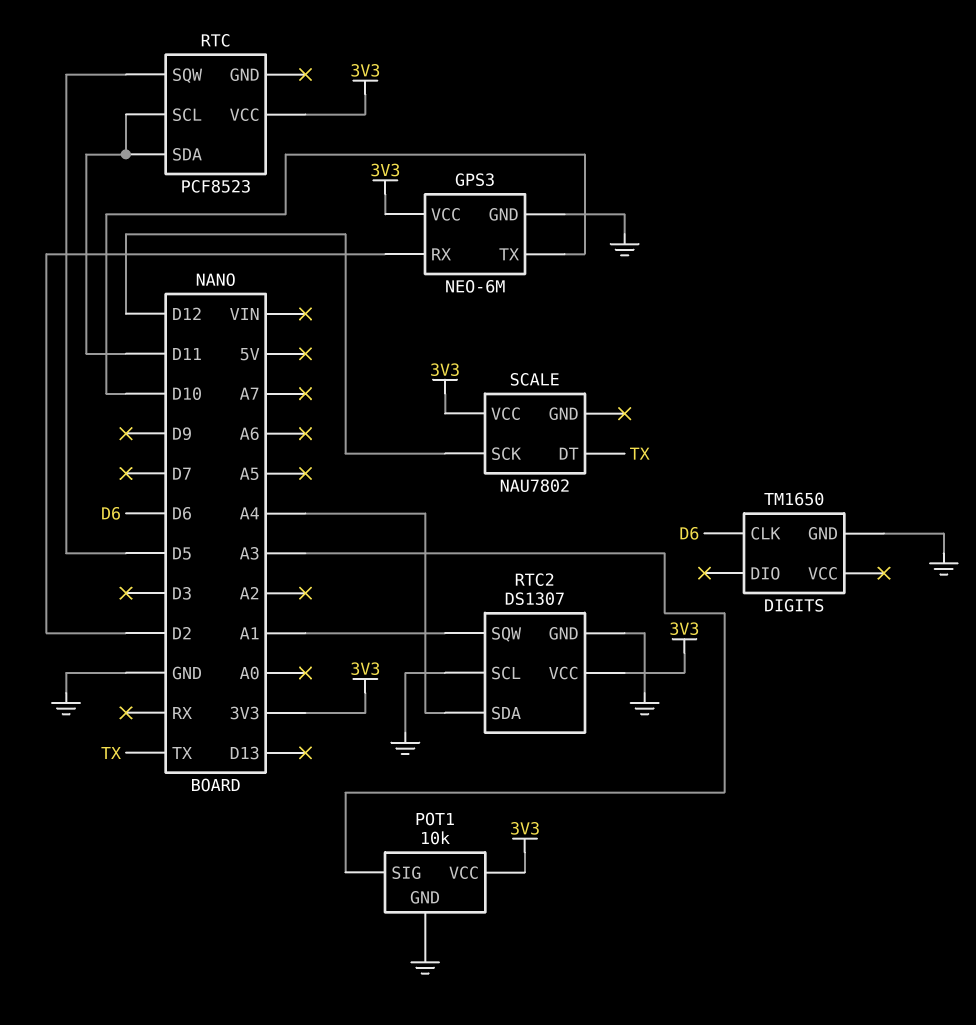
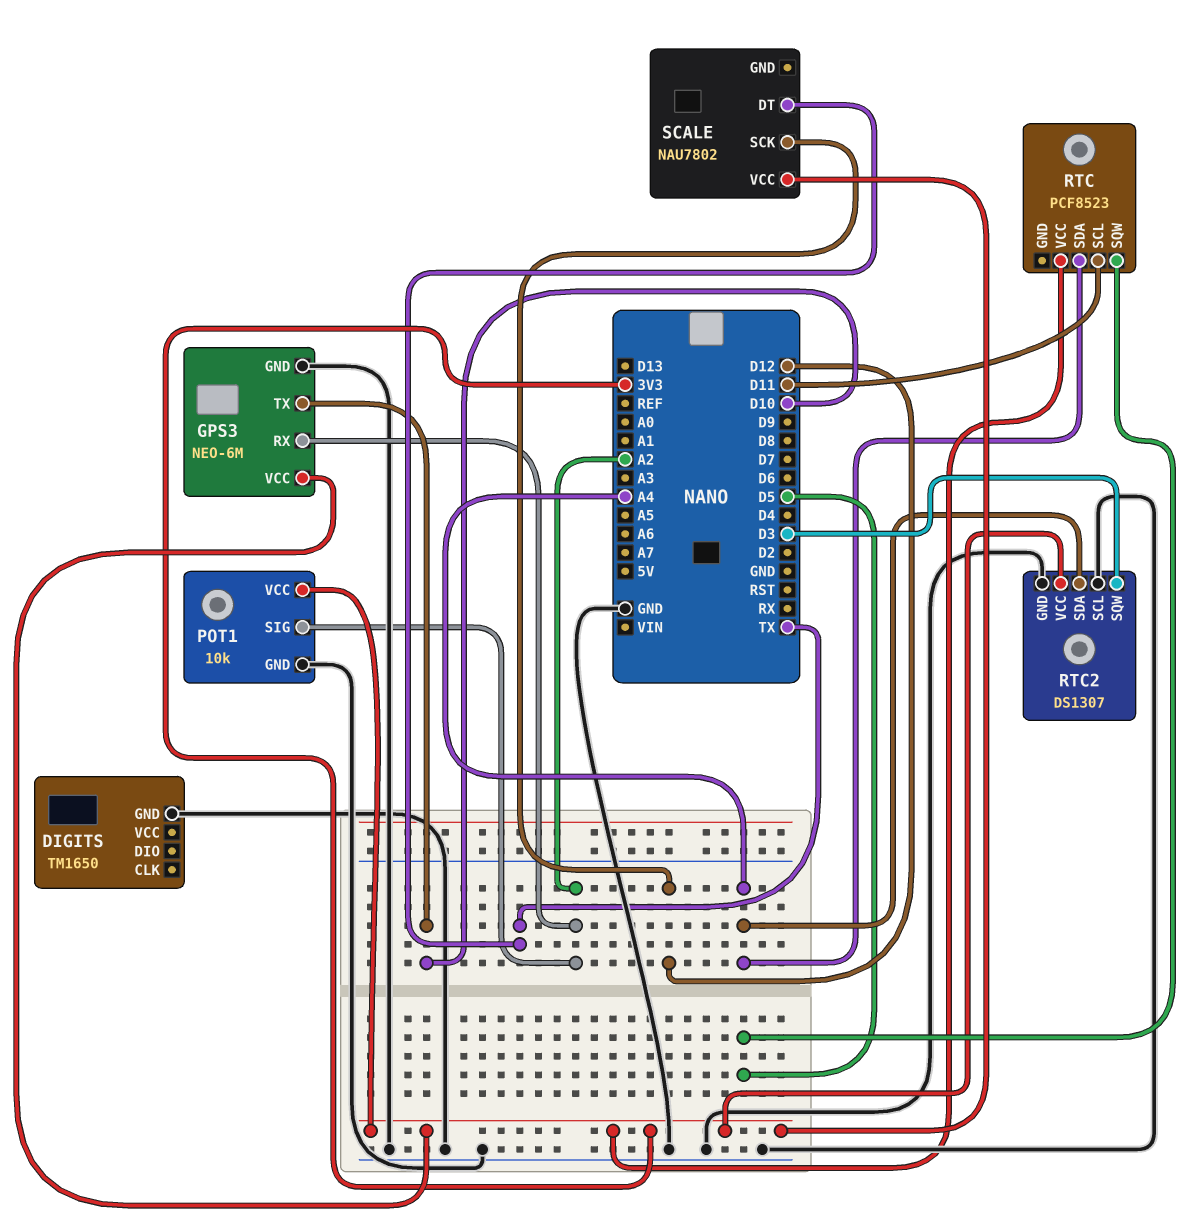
DIGITS pin CLK: D6 -> none
GPS3 pin RX: D2 -> A2
POT1 pin SIG: A3 -> A2
RTC pin SDA: D11 -> A4
RTC2 pin SQW: A1 -> D3

